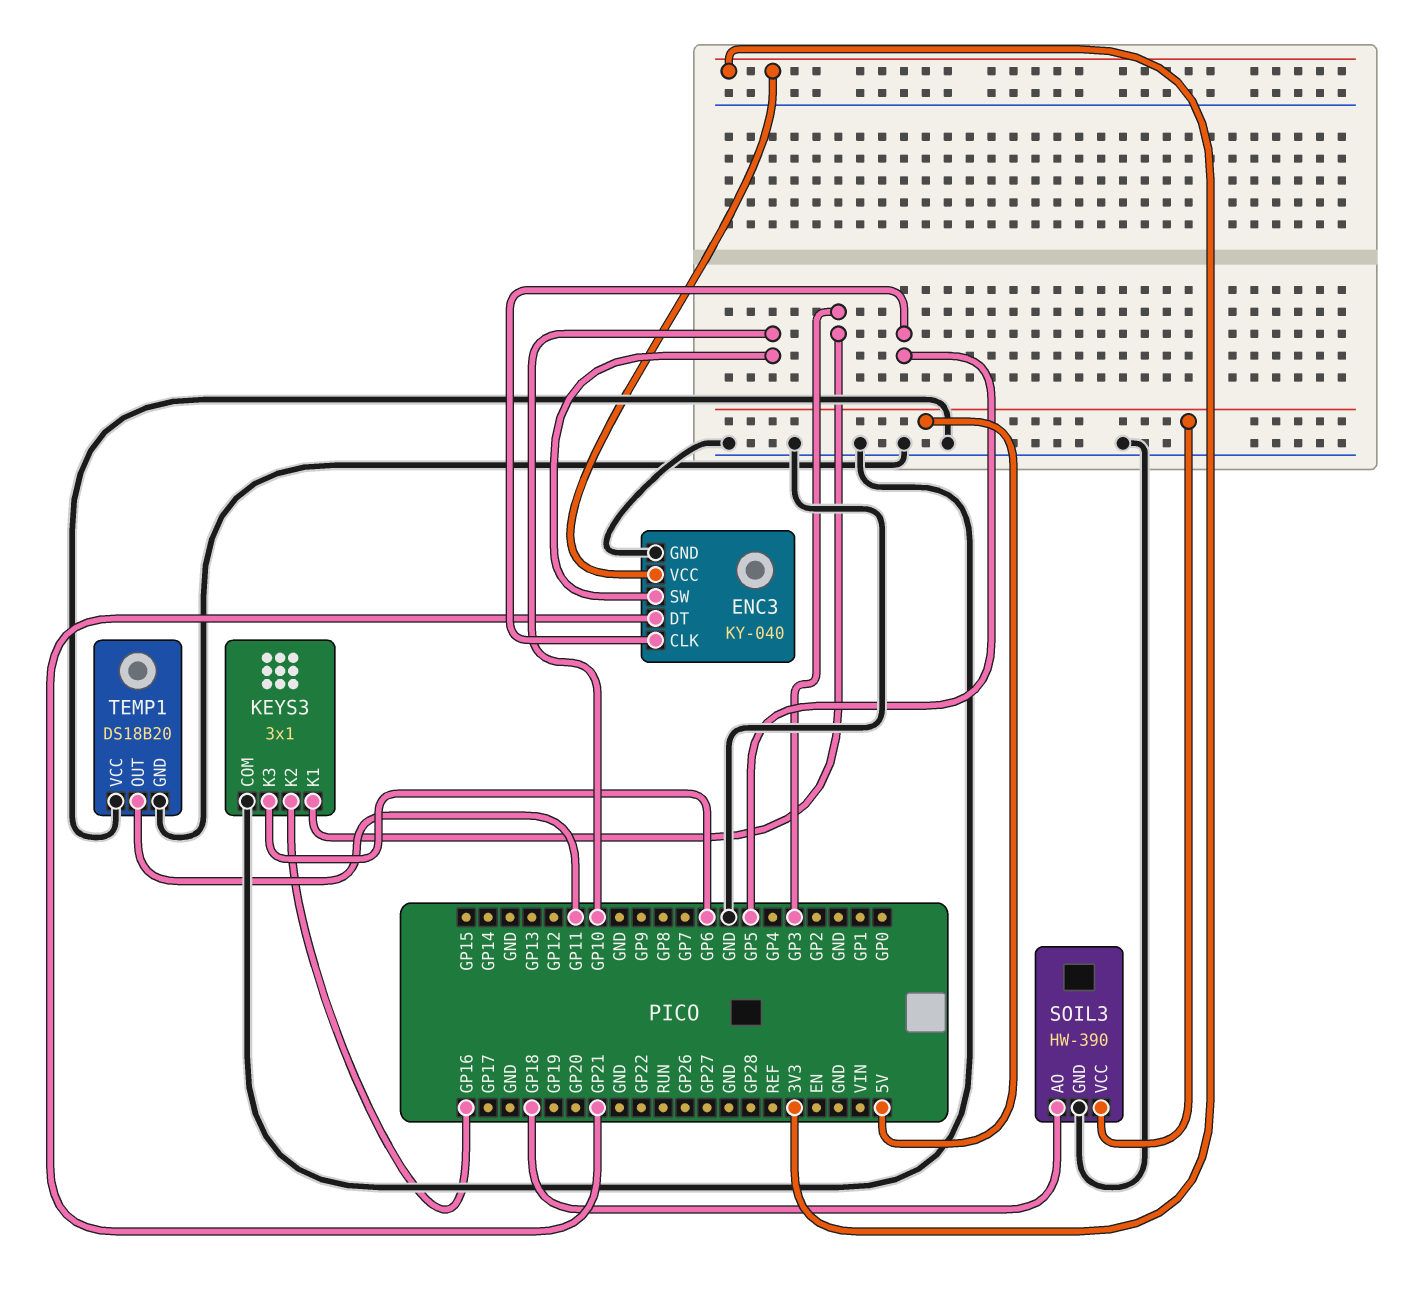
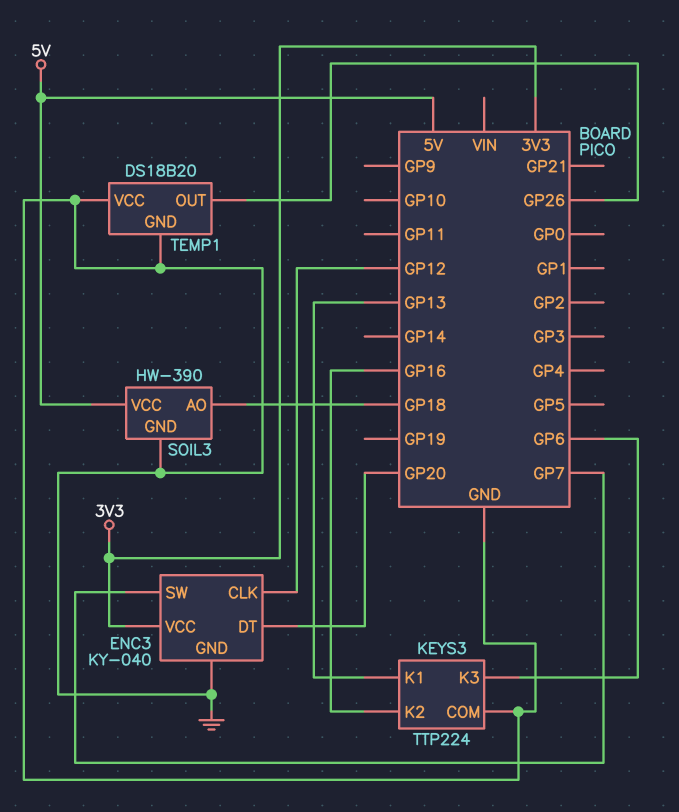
ENC3 pin CLK: GP5 -> GP12
ENC3 pin DT: GP21 -> GP20
ENC3 pin SW: GP10 -> GP7
KEYS3: 3x1 -> TTP224
KEYS3 pin K1: GP3 -> GP13
TEMP1 pin OUT: GP11 -> GP26

